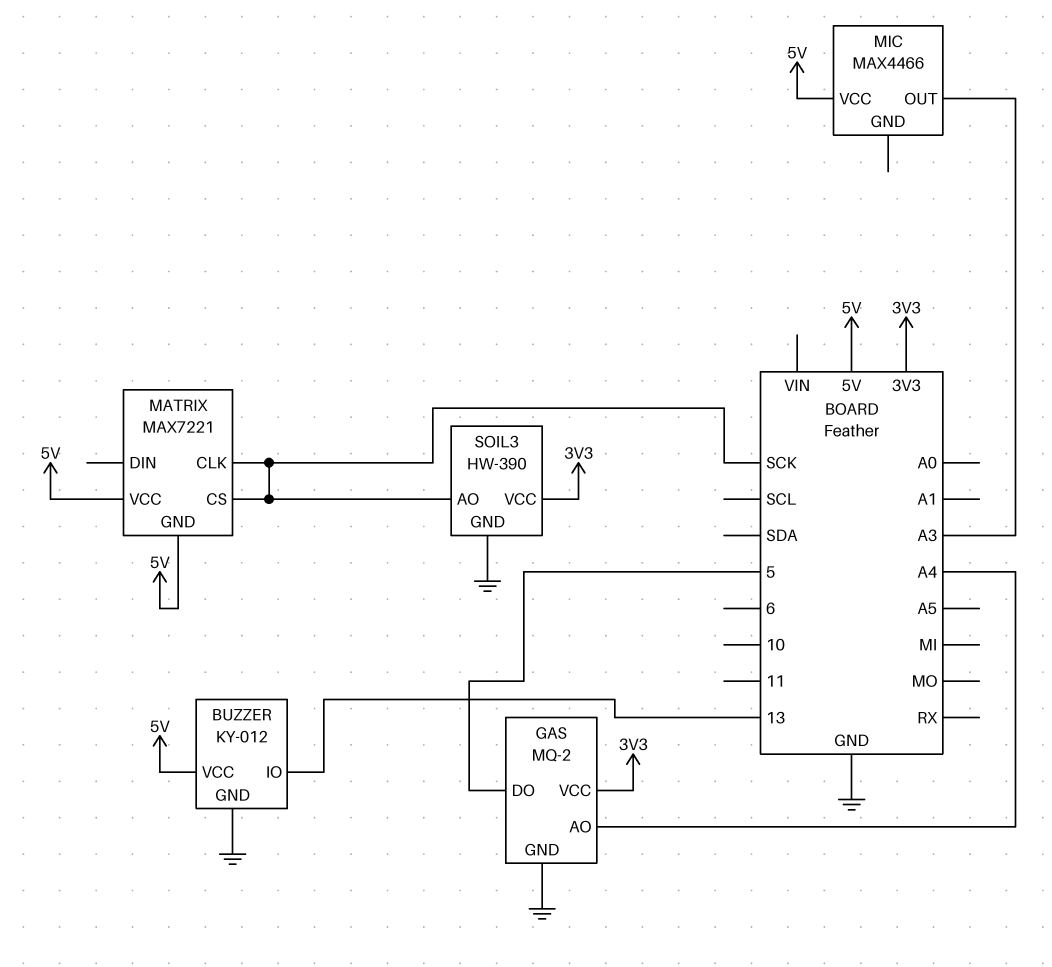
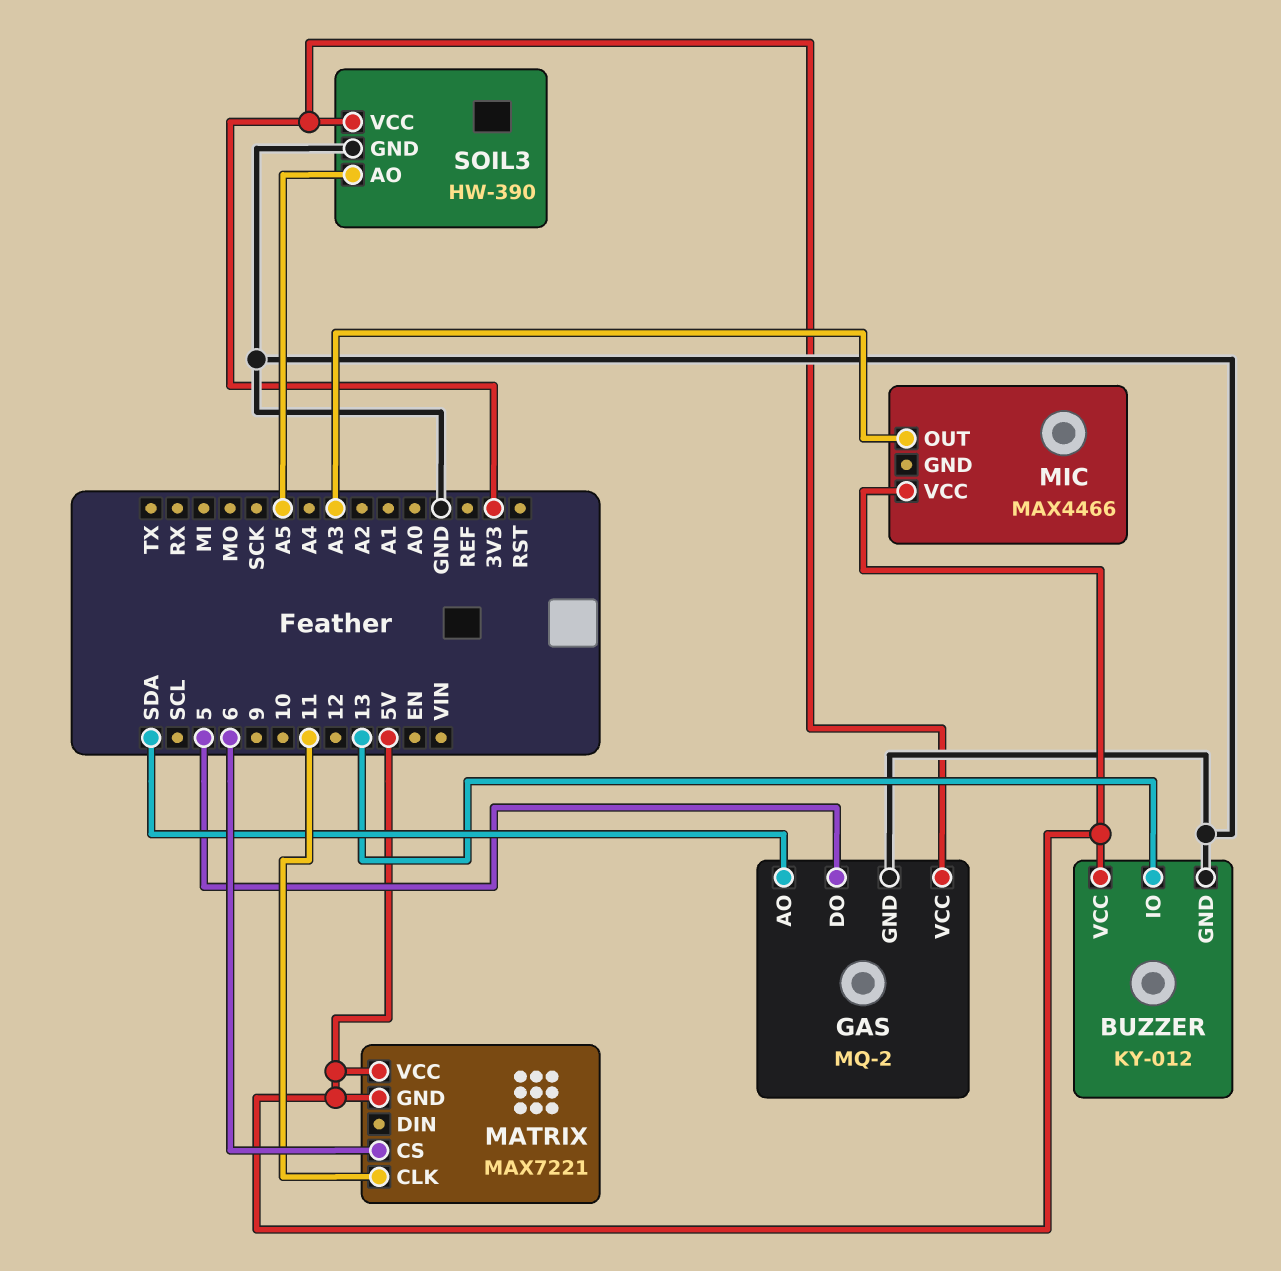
GAS pin AO: A4 -> SDA
MATRIX pin CLK: SCK -> 11
MATRIX pin CS: SCK -> 6
SOIL3 pin AO: SCK -> A5

